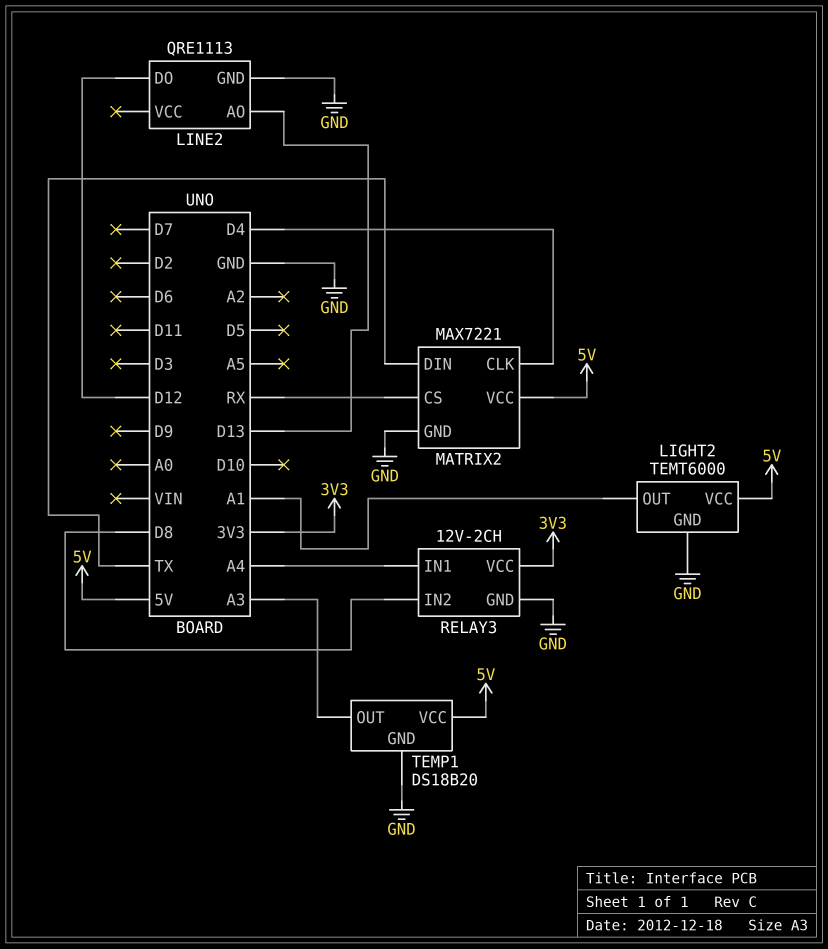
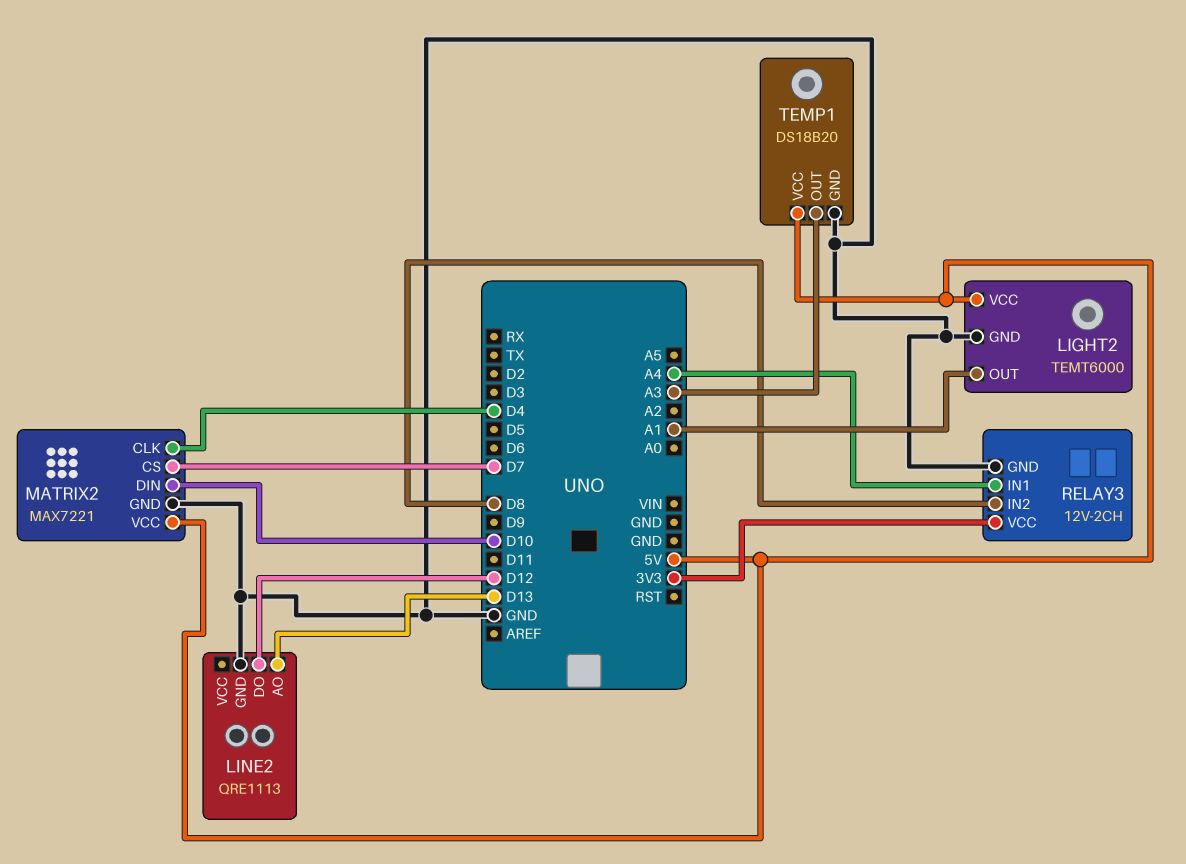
MATRIX2 pin CS: RX -> D7
MATRIX2 pin DIN: TX -> D10

